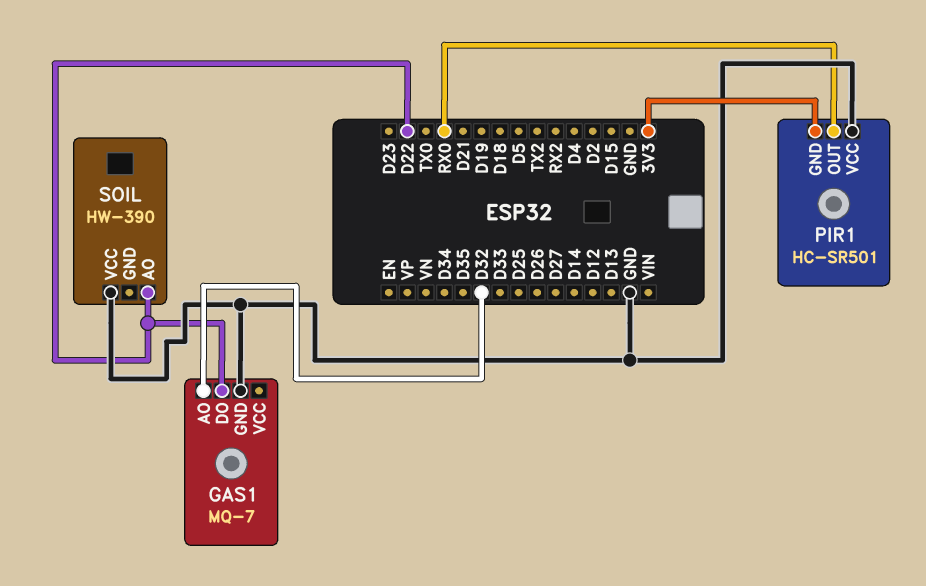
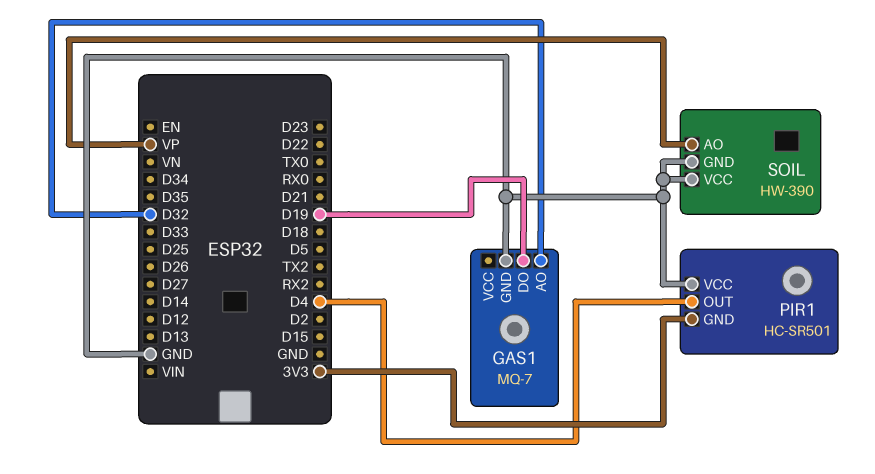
GAS1 pin DO: D22 -> D19
PIR1 pin OUT: RX0 -> D4
SOIL pin AO: D22 -> VP
SOIL pin GND: none -> GND

